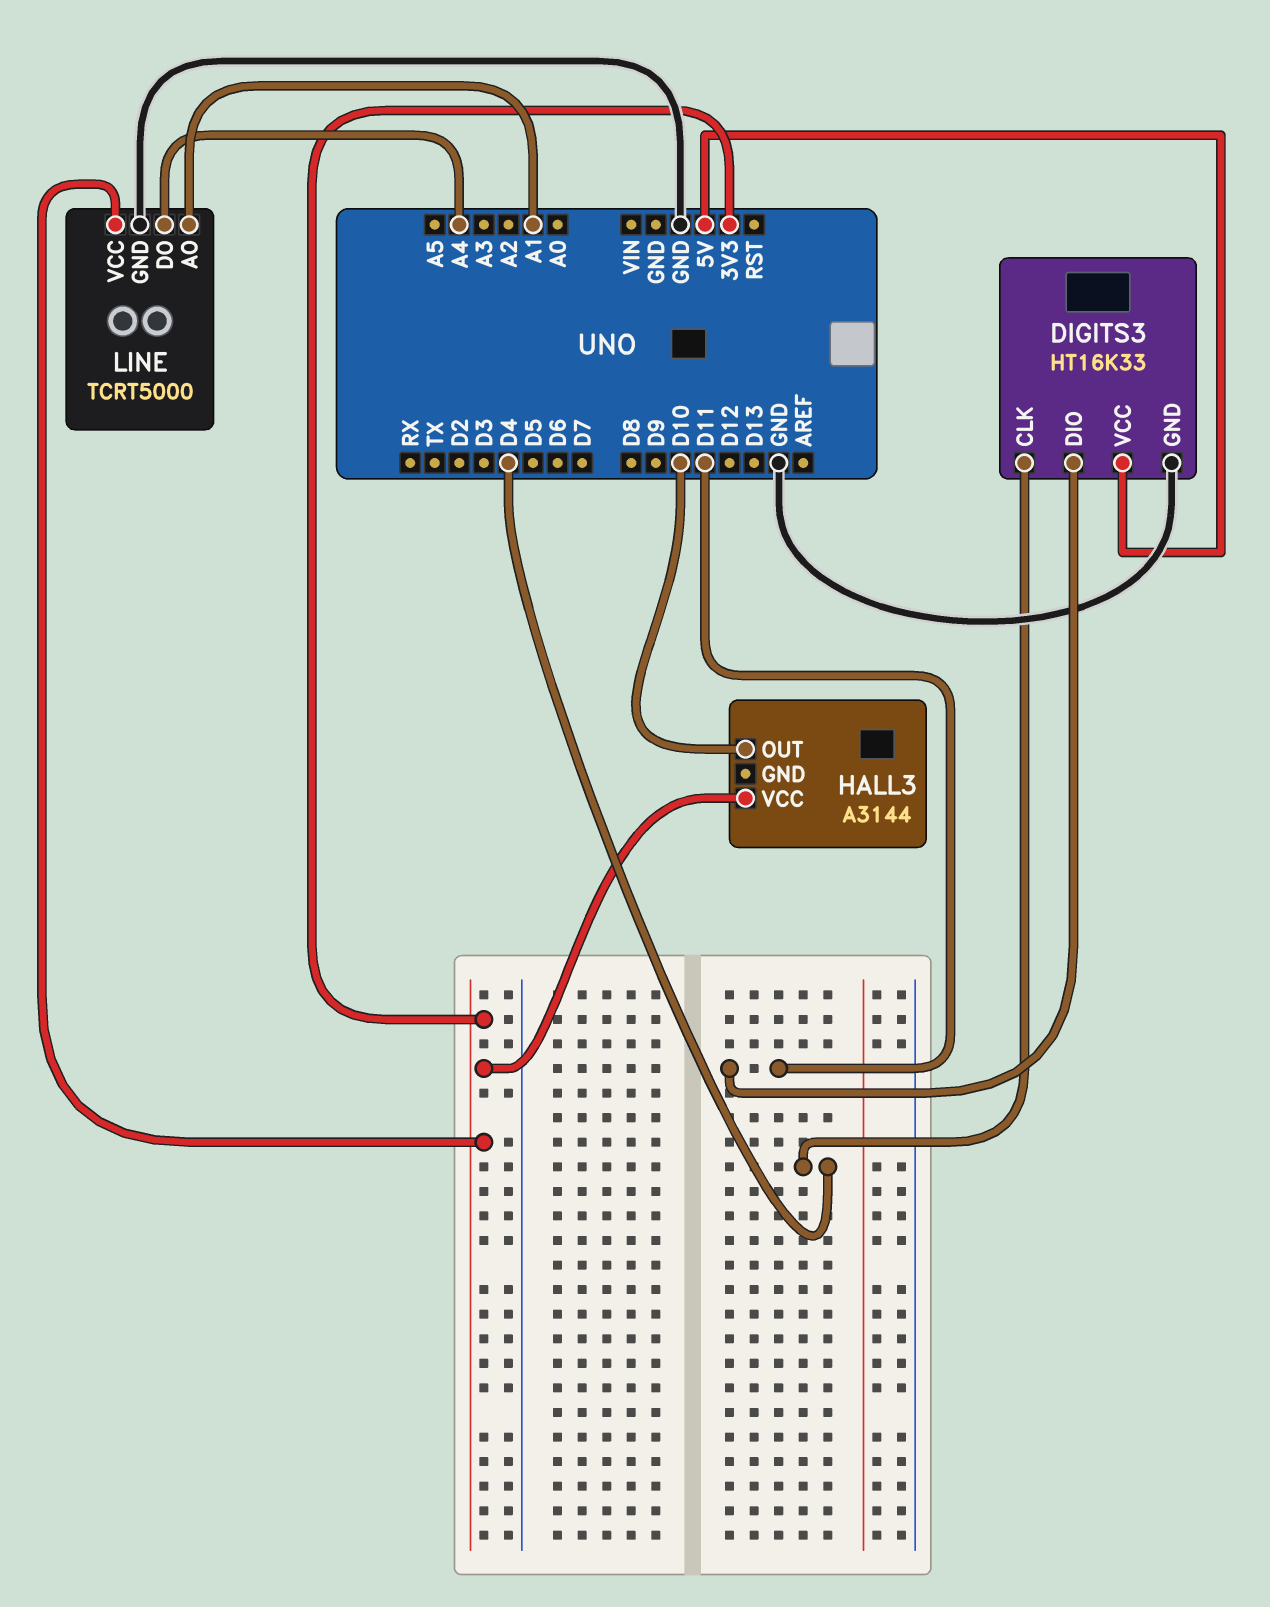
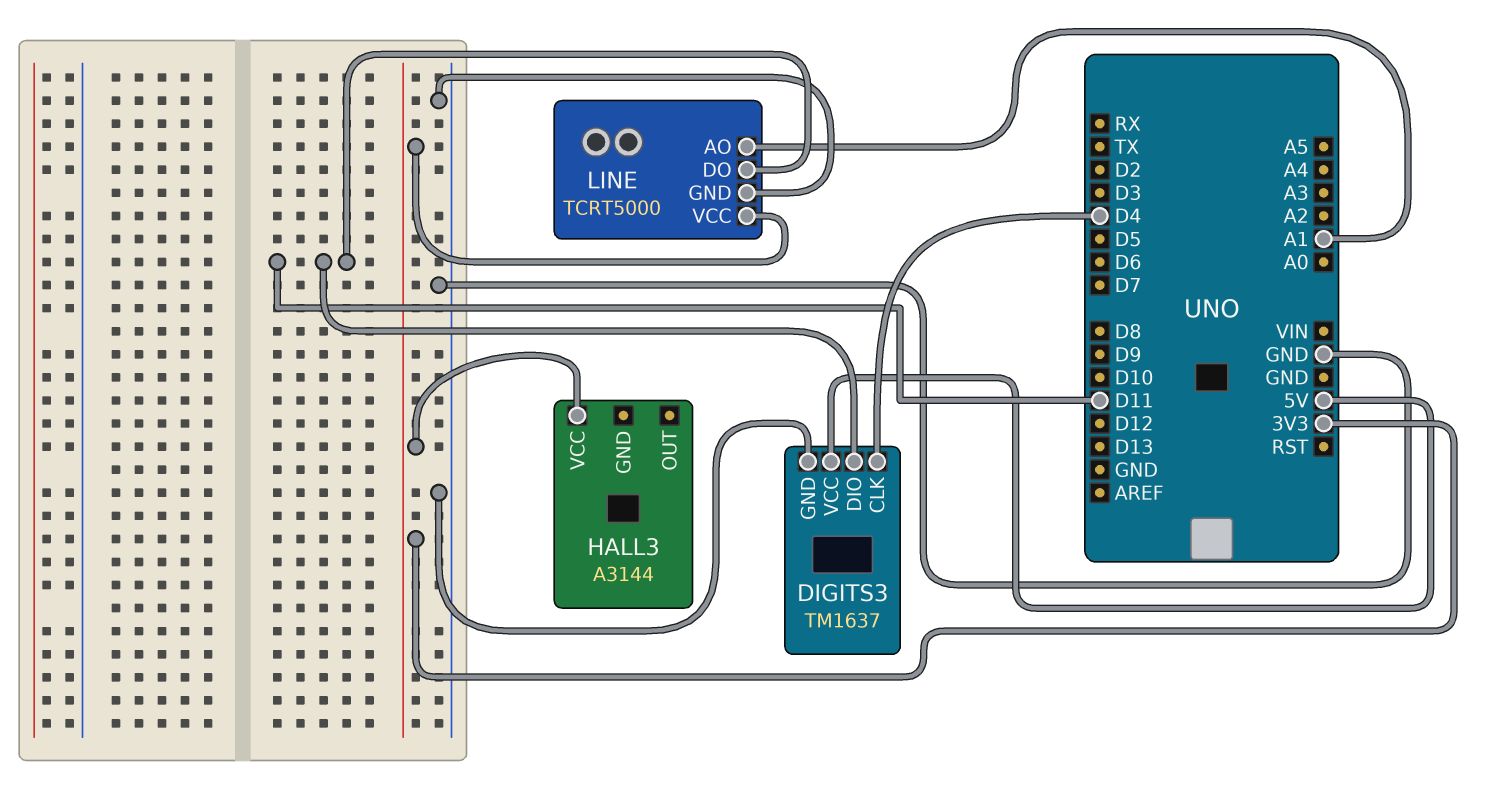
DIGITS3: HT16K33 -> TM1637
HALL3 pin OUT: D10 -> none
LINE pin DO: A4 -> D11

